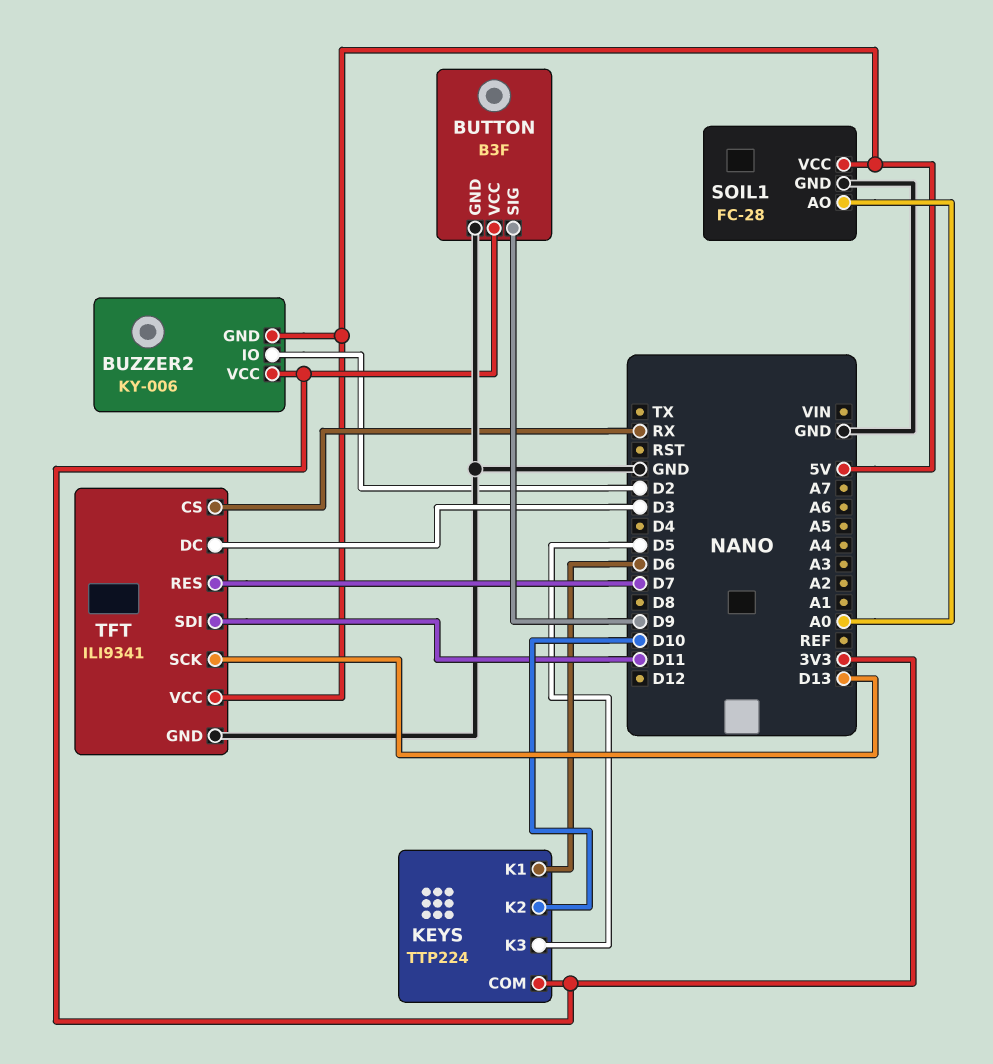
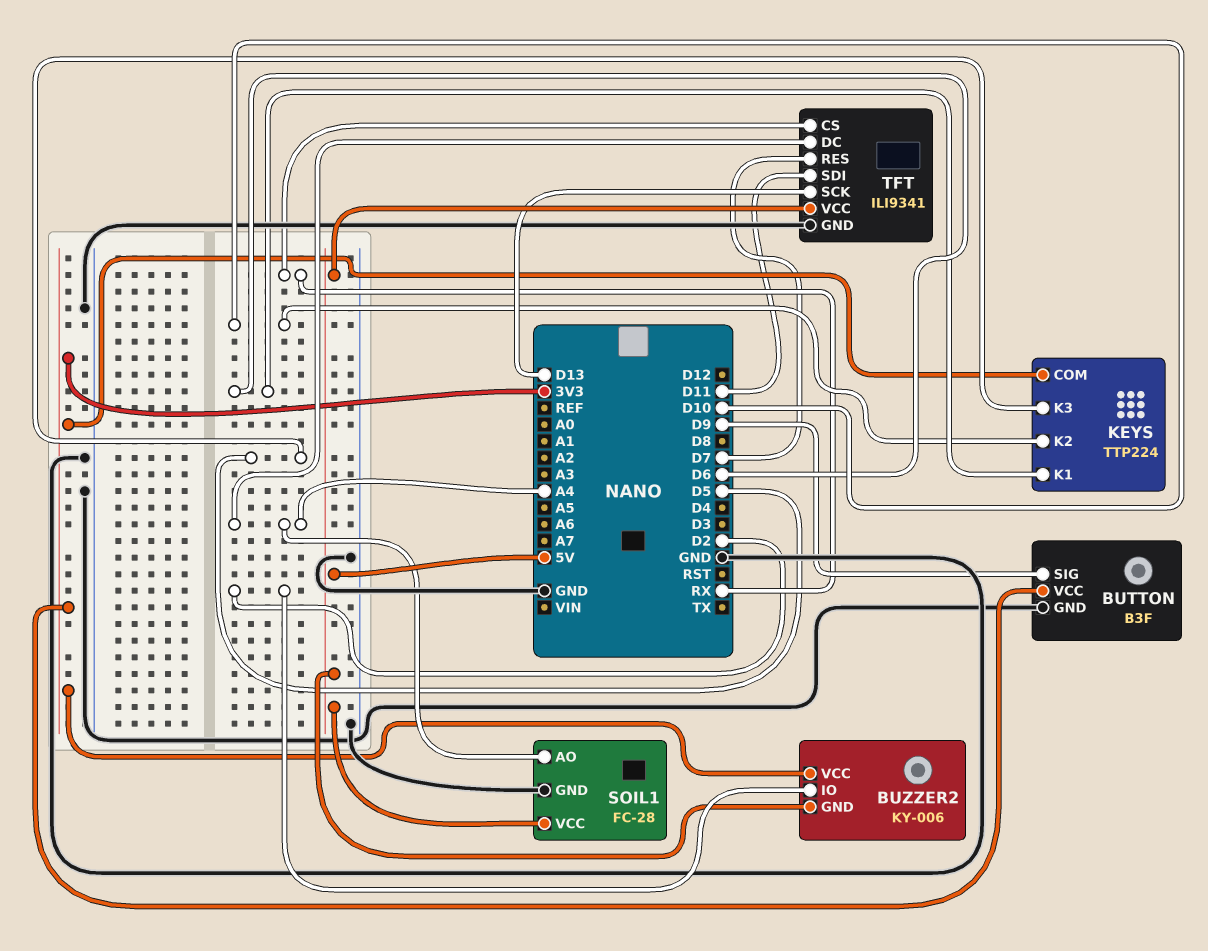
SOIL1 pin AO: A0 -> A4
TFT pin DC: D3 -> A4

